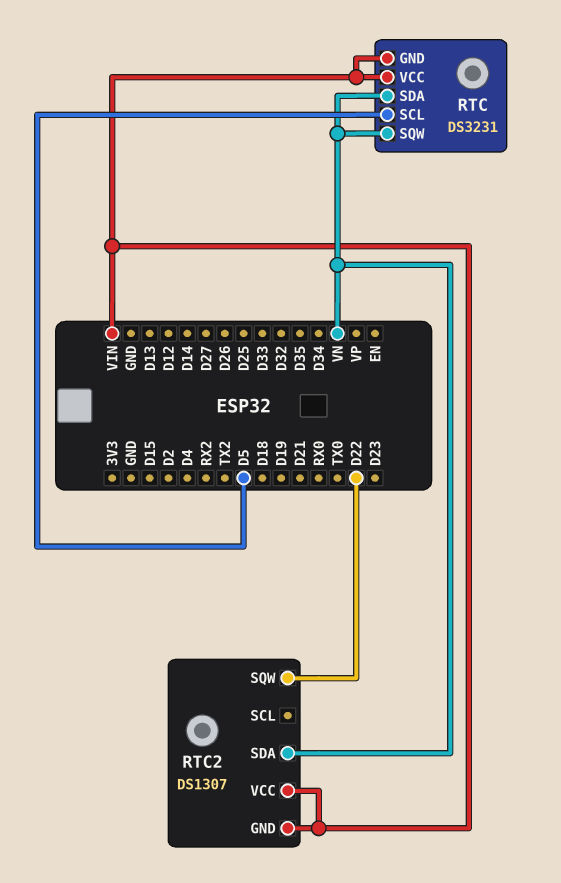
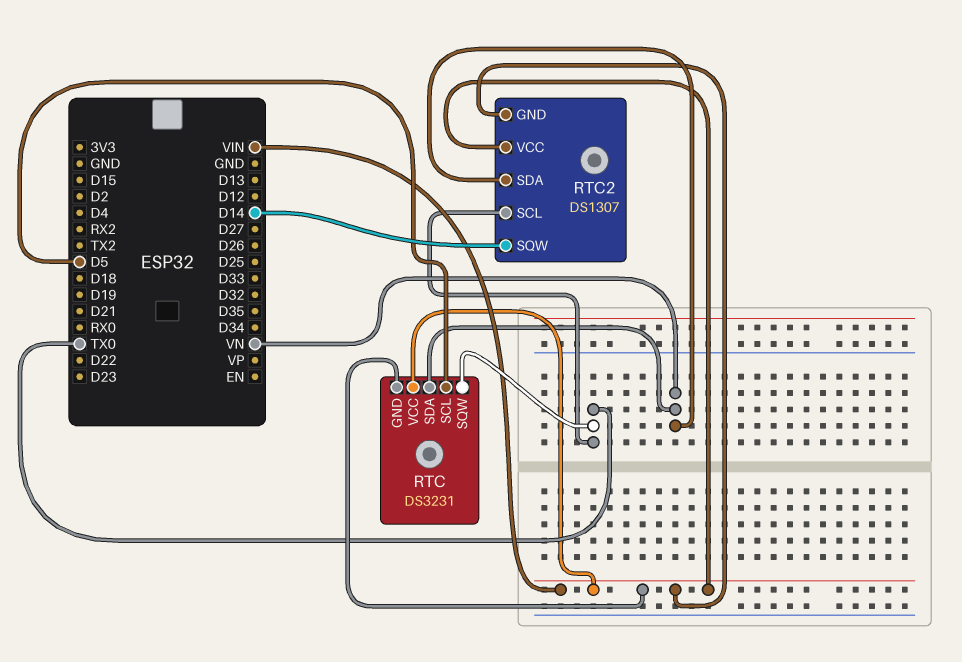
RTC pin SQW: VN -> TX0
RTC2 pin SCL: none -> TX0
RTC2 pin SQW: D22 -> D14

